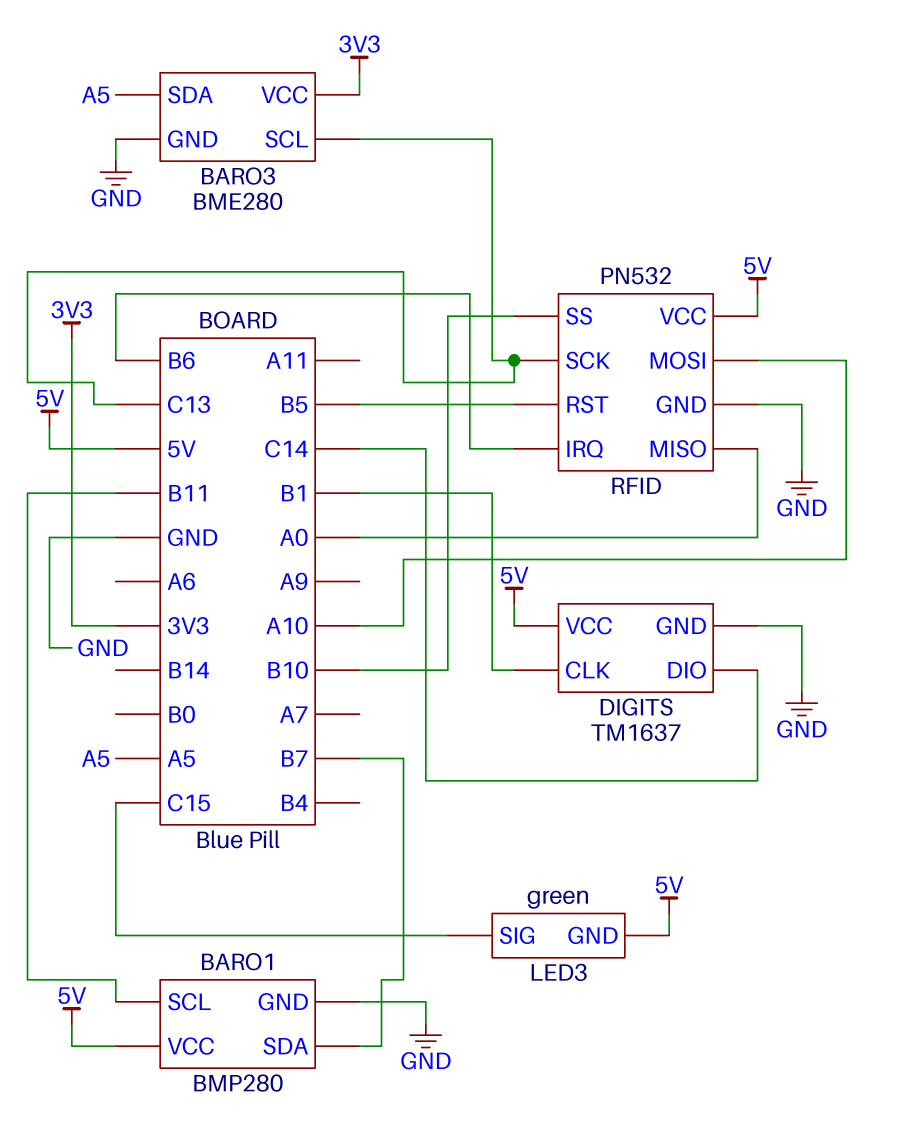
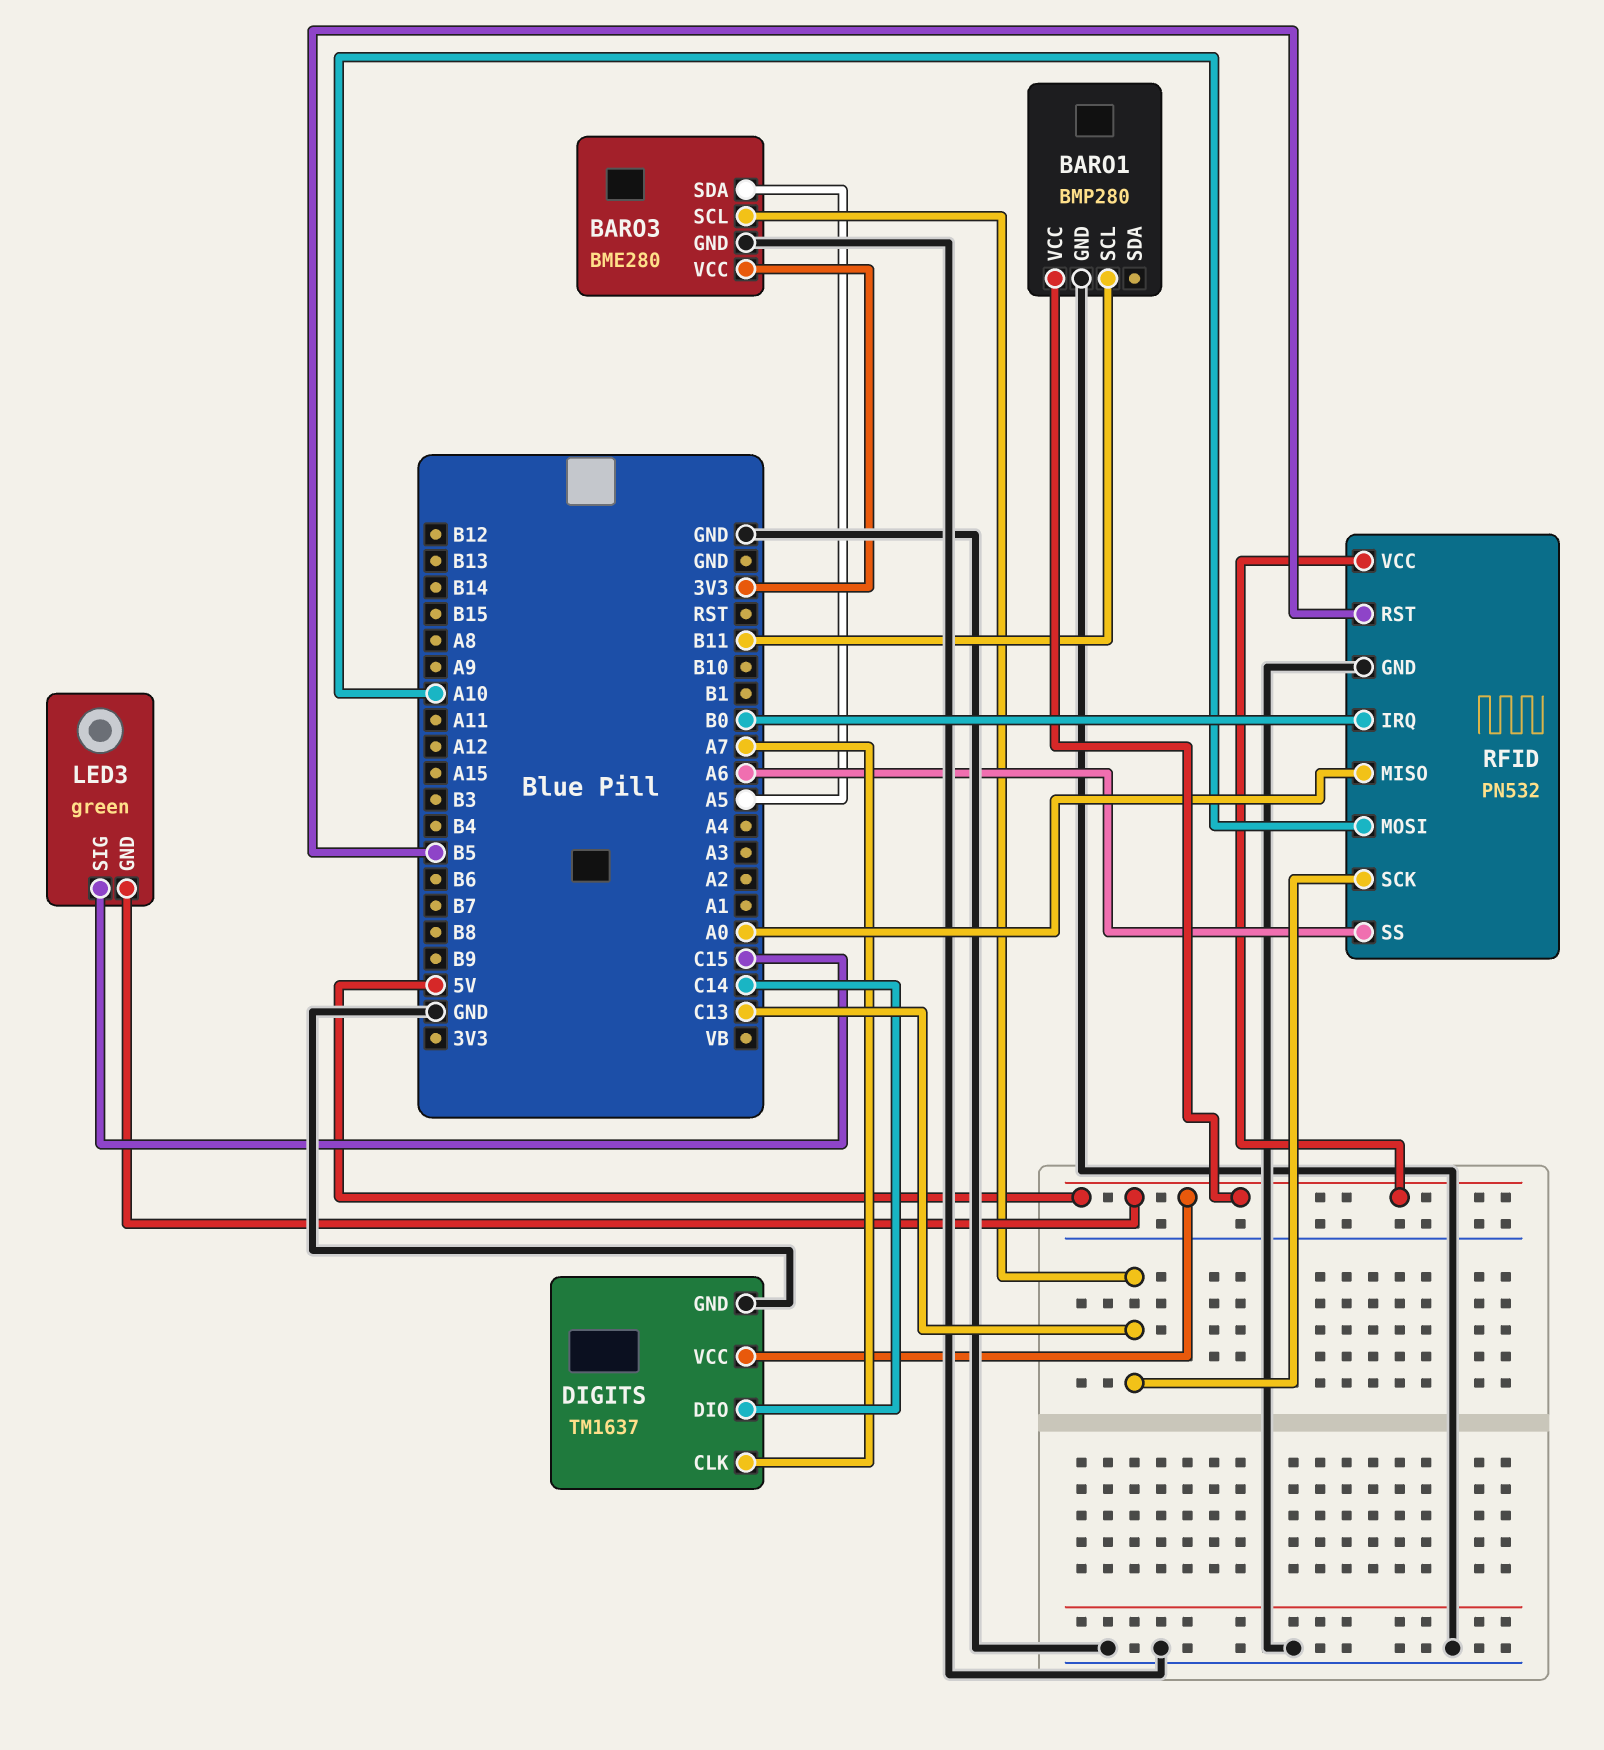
BARO1 pin SDA: B7 -> none
DIGITS pin CLK: B1 -> A7
RFID pin IRQ: B6 -> B0
RFID pin SS: B10 -> A6

